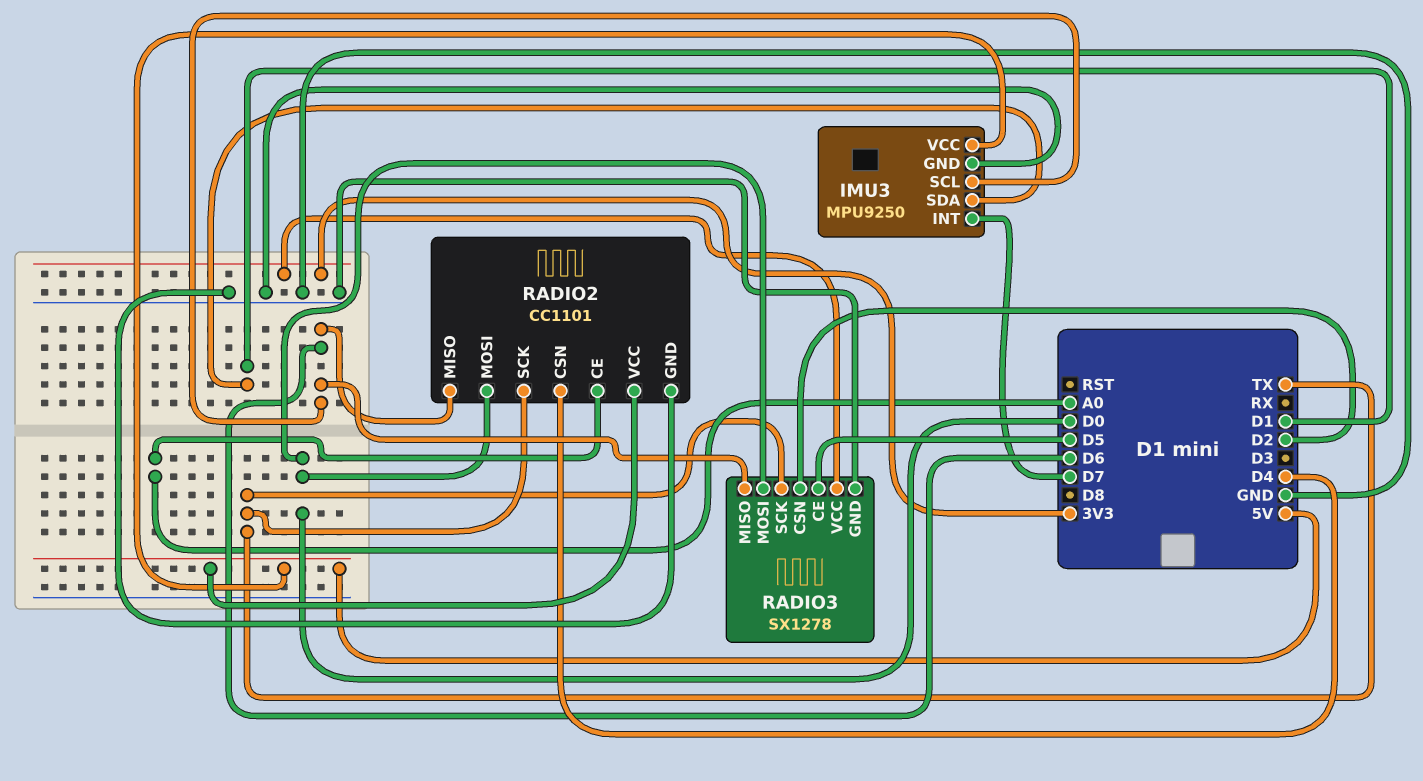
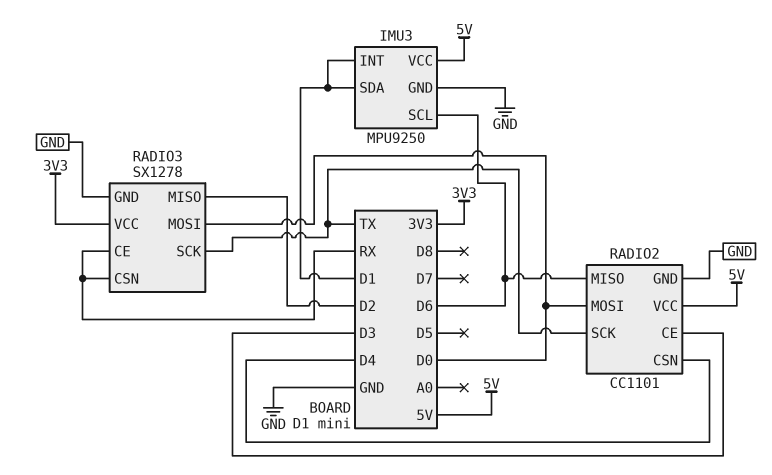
IMU3 pin INT: D7 -> D1
RADIO2 pin CE: A0 -> D3
RADIO3 pin CE: D5 -> RX
RADIO3 pin CSN: D2 -> RX
RADIO3 pin MISO: D6 -> D2

